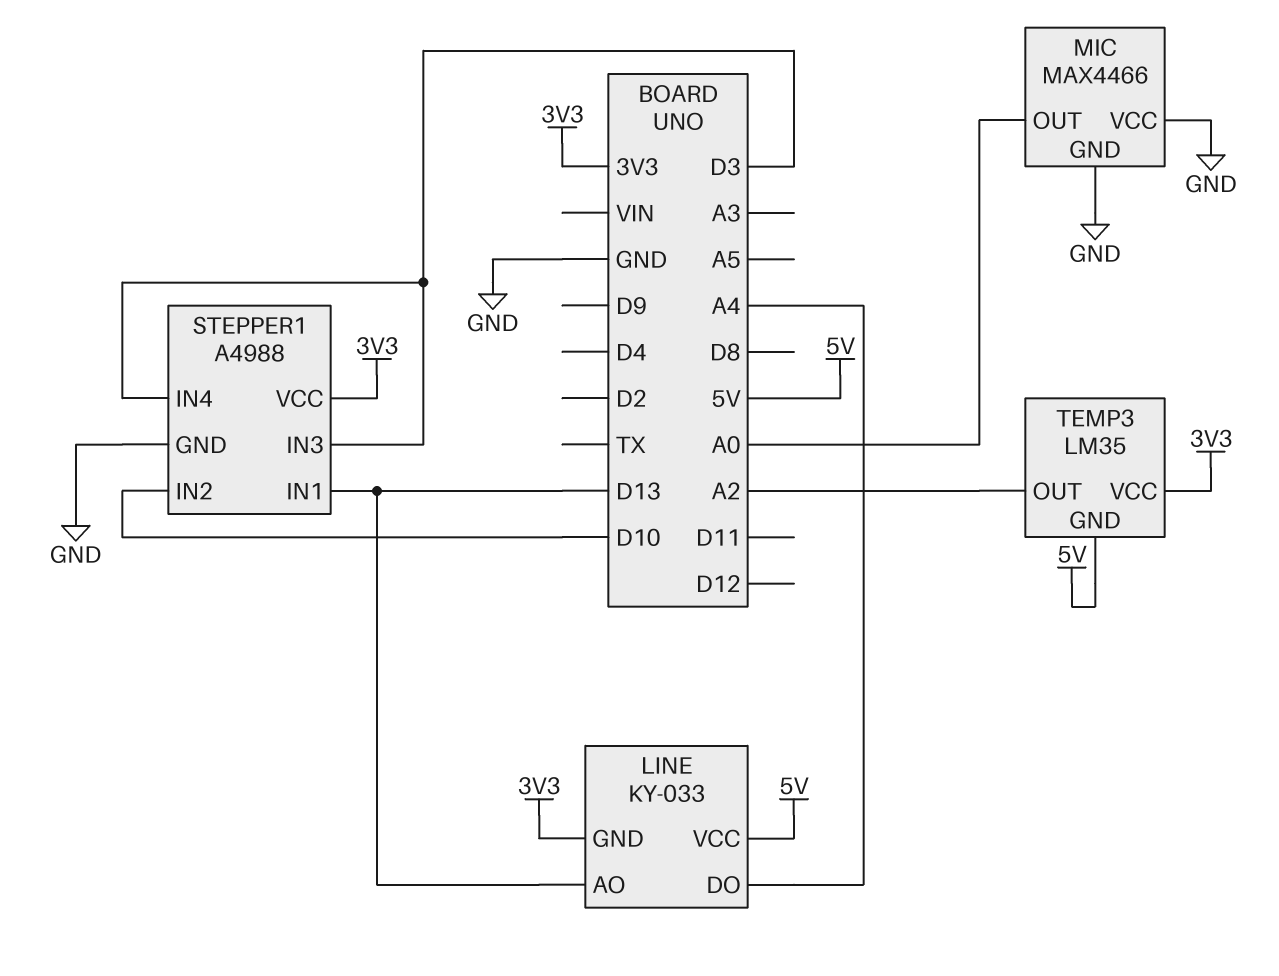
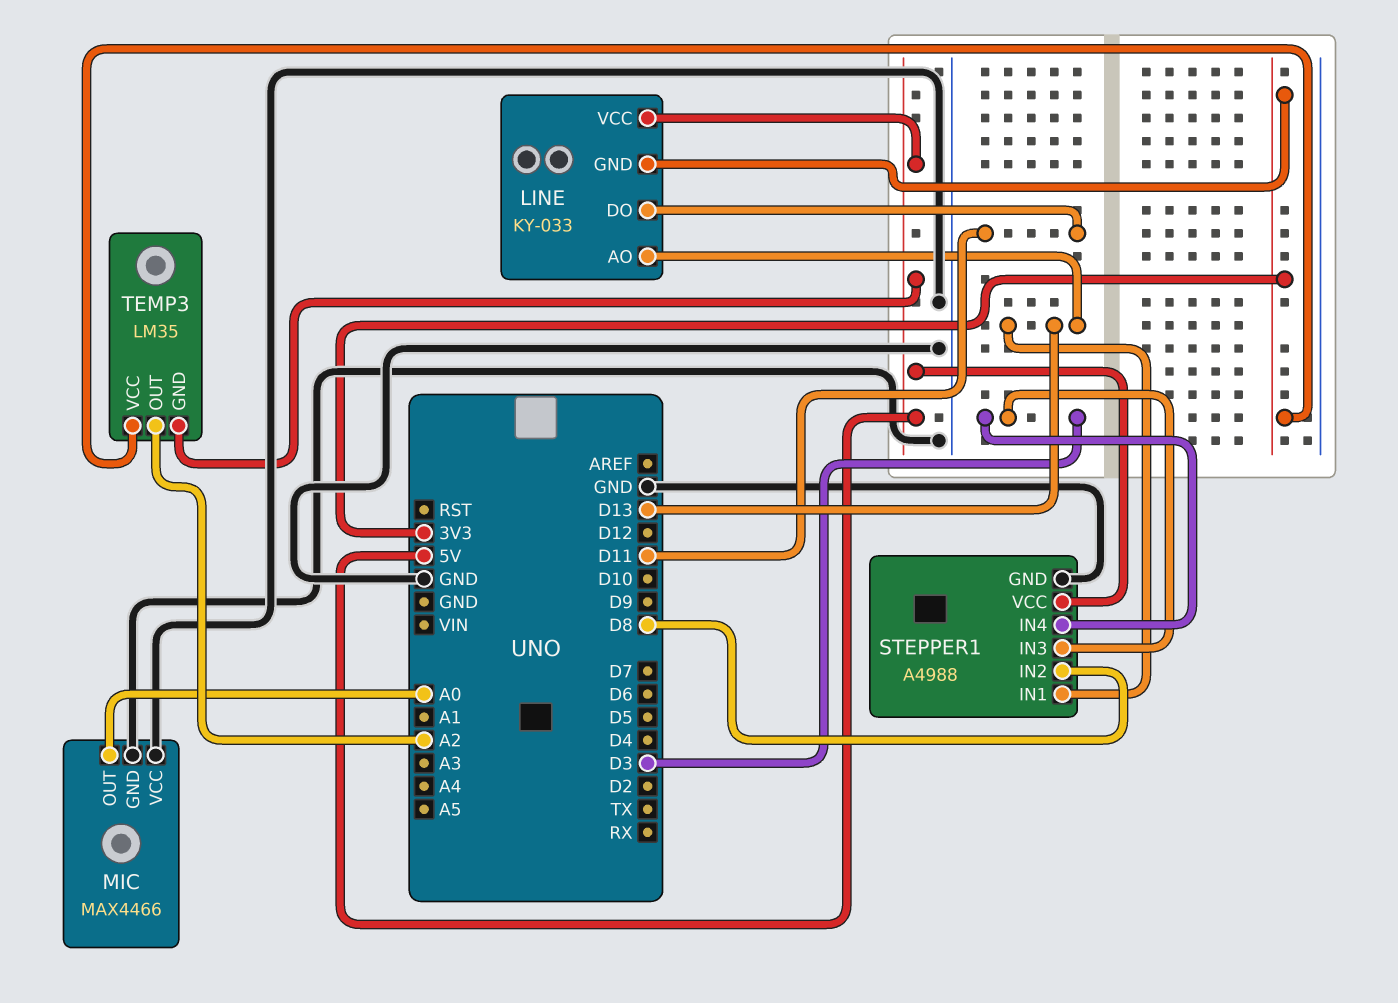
LINE pin DO: A4 -> D11
STEPPER1 pin IN2: D10 -> D8
STEPPER1 pin VCC: 3V3 -> 5V

